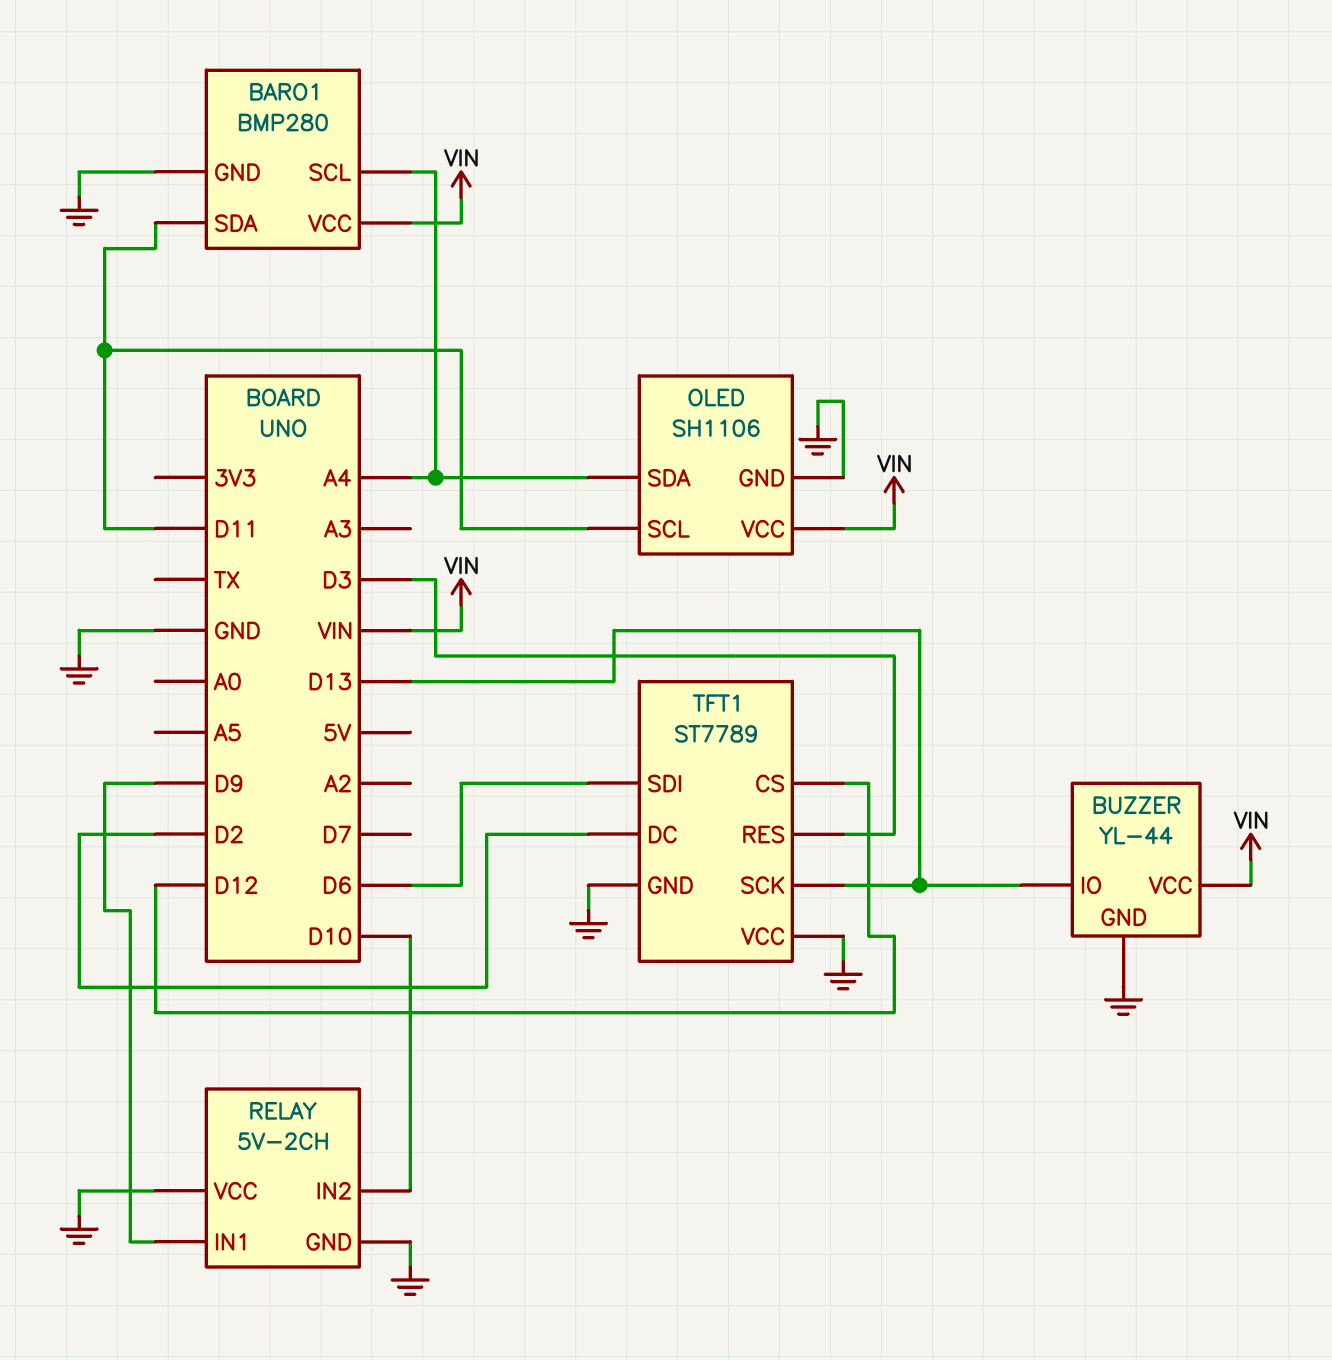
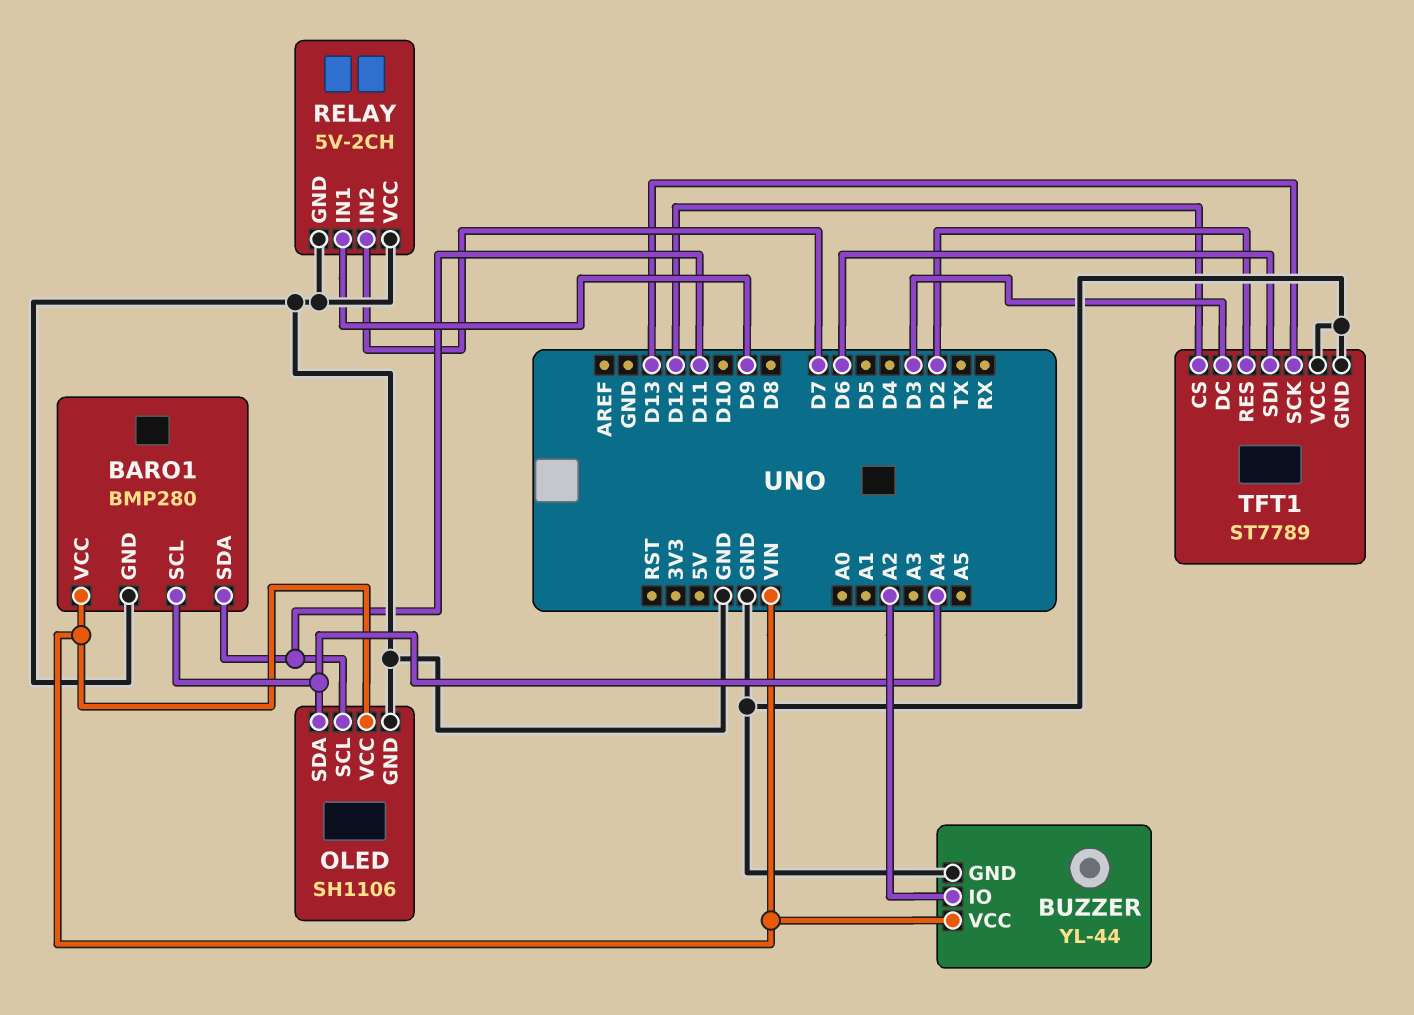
BUZZER pin IO: D13 -> A2
RELAY pin IN2: D10 -> D7
TFT1 pin DC: D2 -> D3
TFT1 pin RES: D3 -> D2

